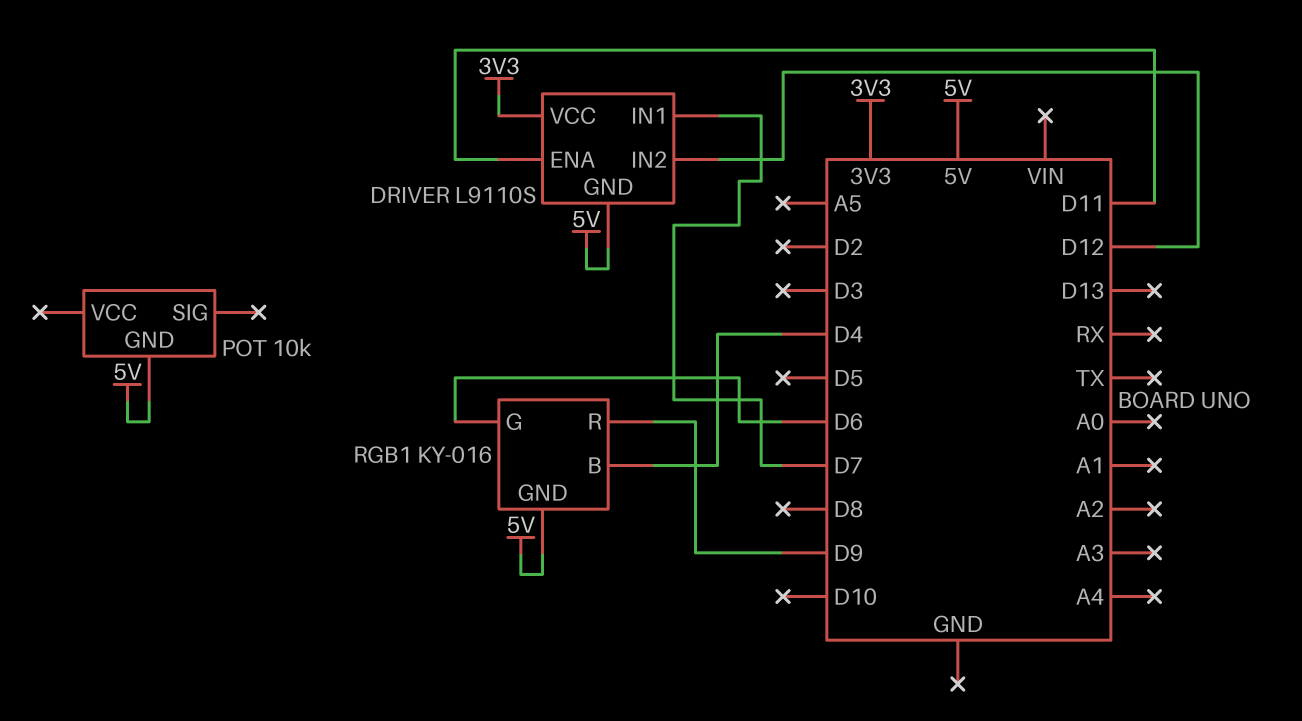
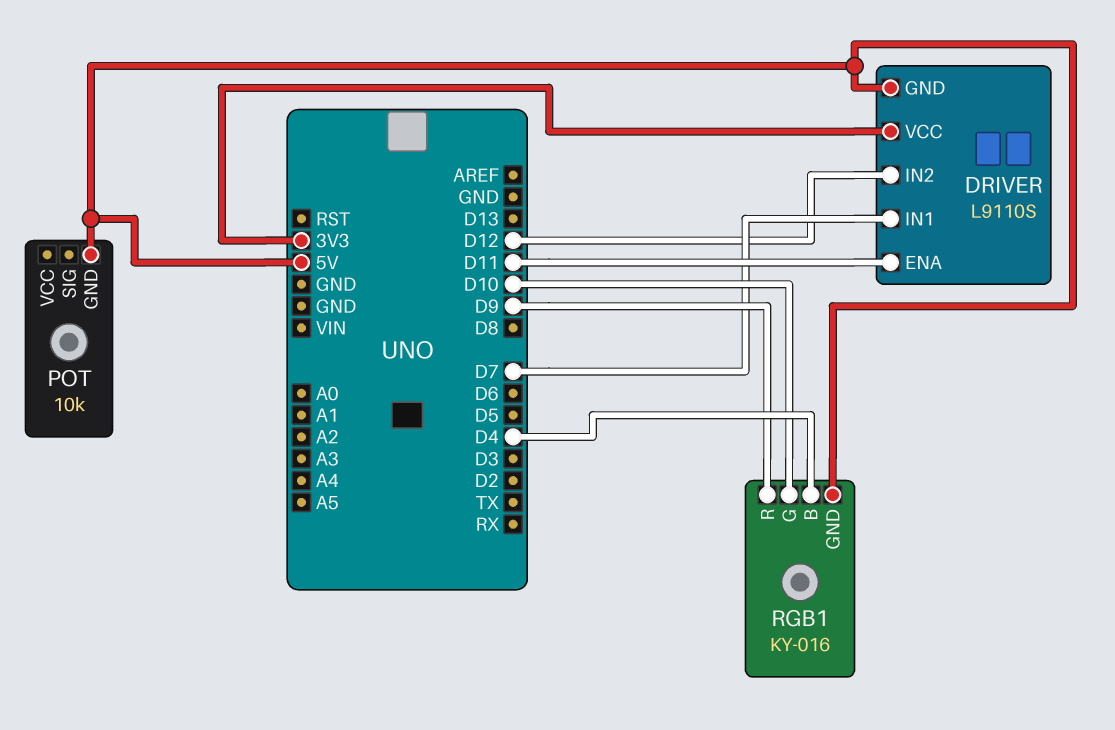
RGB1 pin G: D6 -> D10

